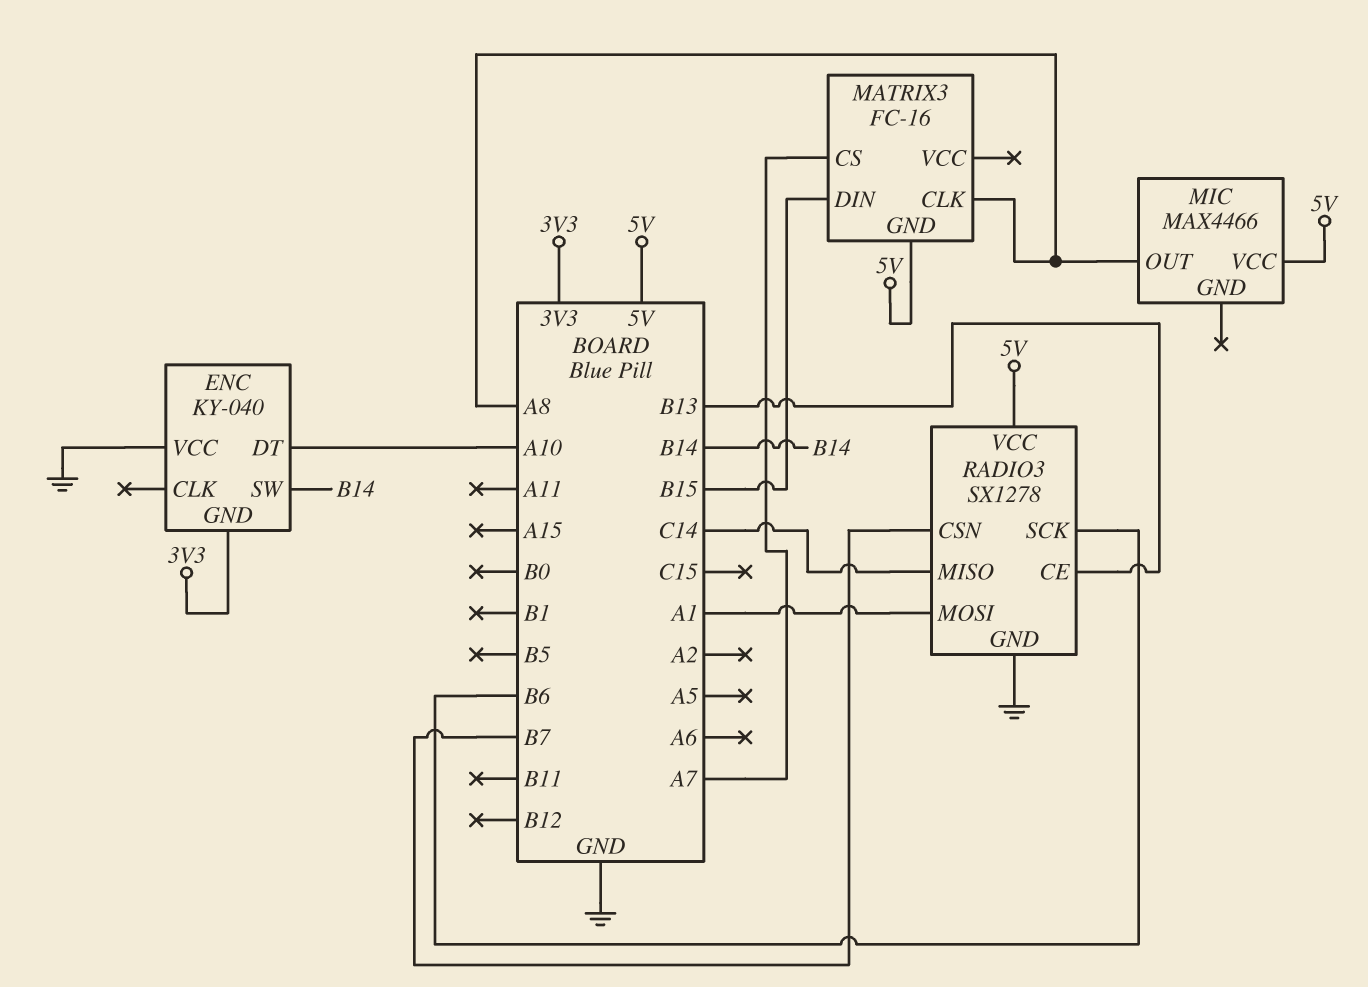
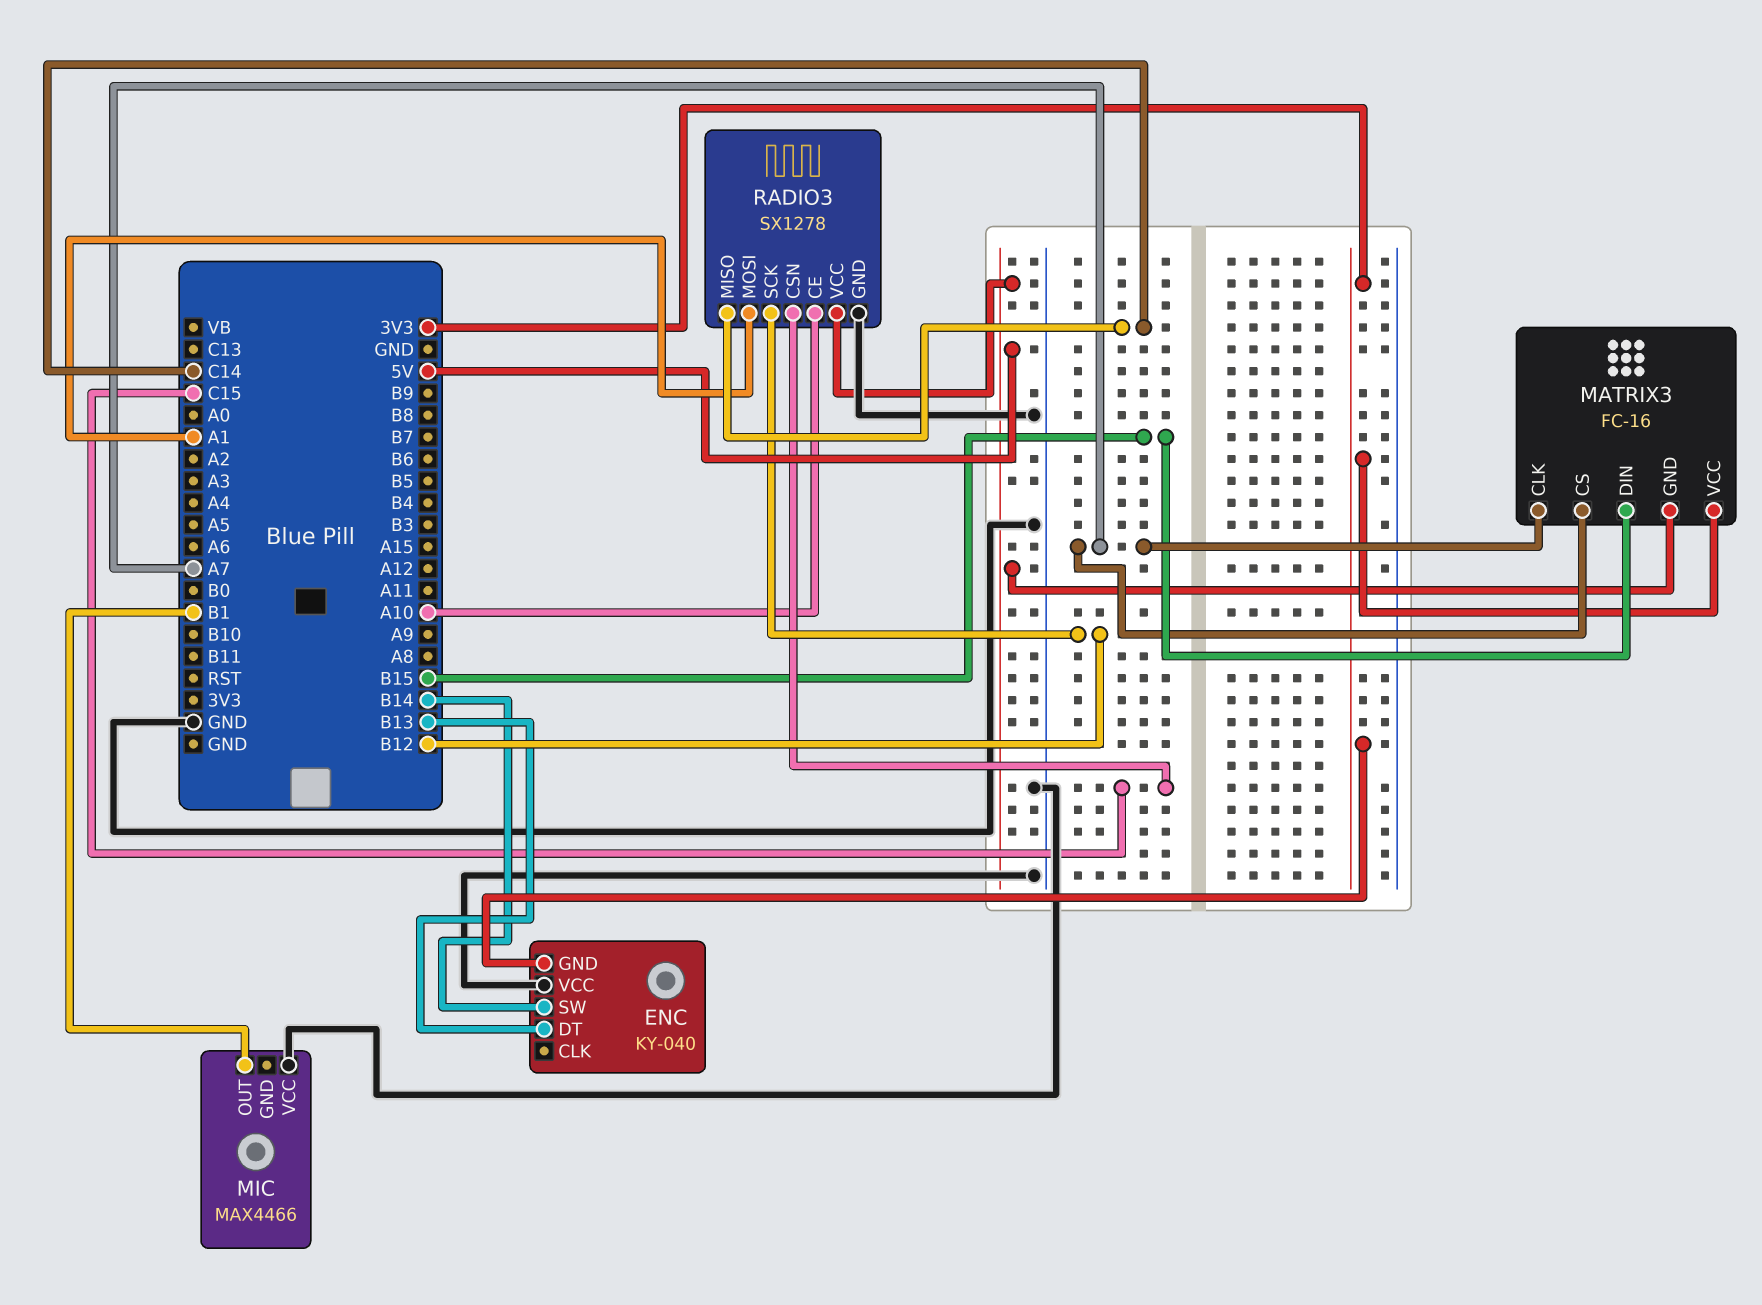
ENC pin DT: A10 -> B13
MATRIX3 pin CLK: A8 -> A7
MATRIX3 pin VCC: none -> 3V3
MIC pin OUT: A8 -> B1
MIC pin VCC: 5V -> GND
RADIO3 pin CE: B13 -> A10
RADIO3 pin CSN: B7 -> C15
RADIO3 pin SCK: B6 -> B12

